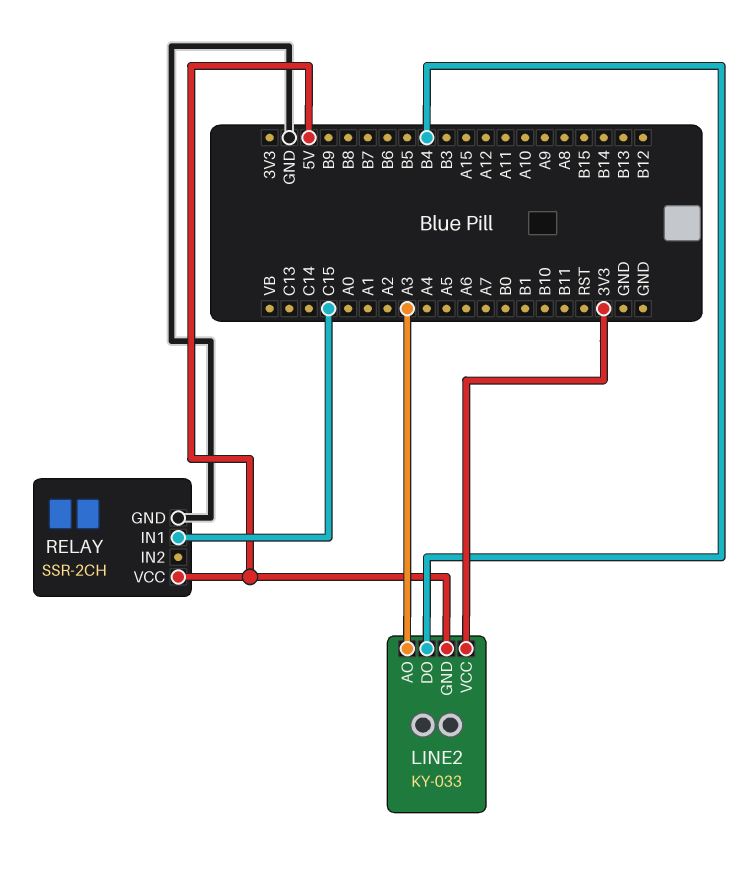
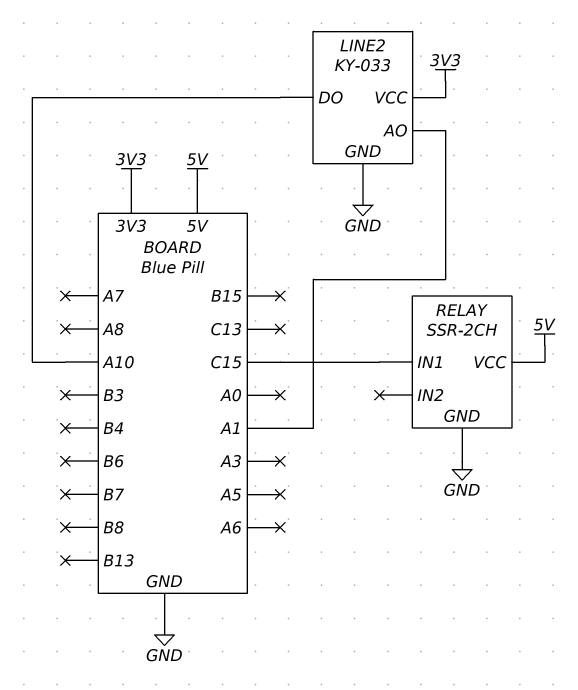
LINE2 pin AO: A3 -> A1
LINE2 pin DO: B4 -> A10
LINE2 pin GND: 5V -> GND

